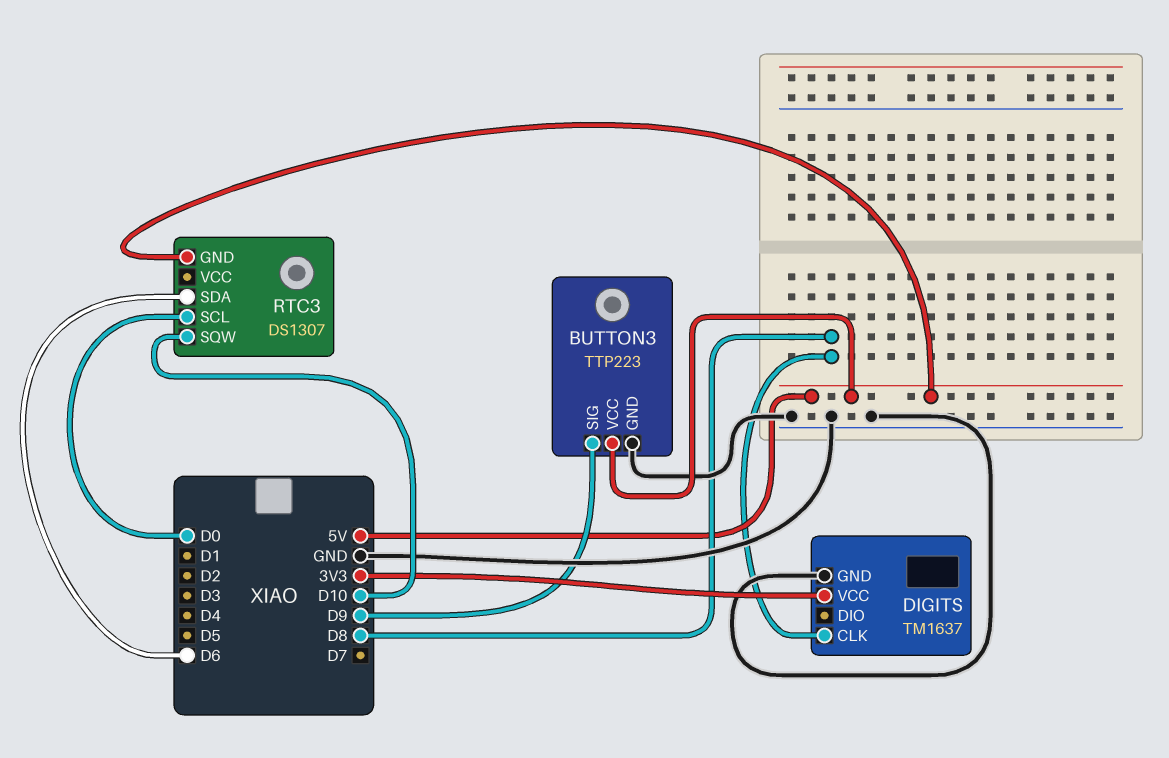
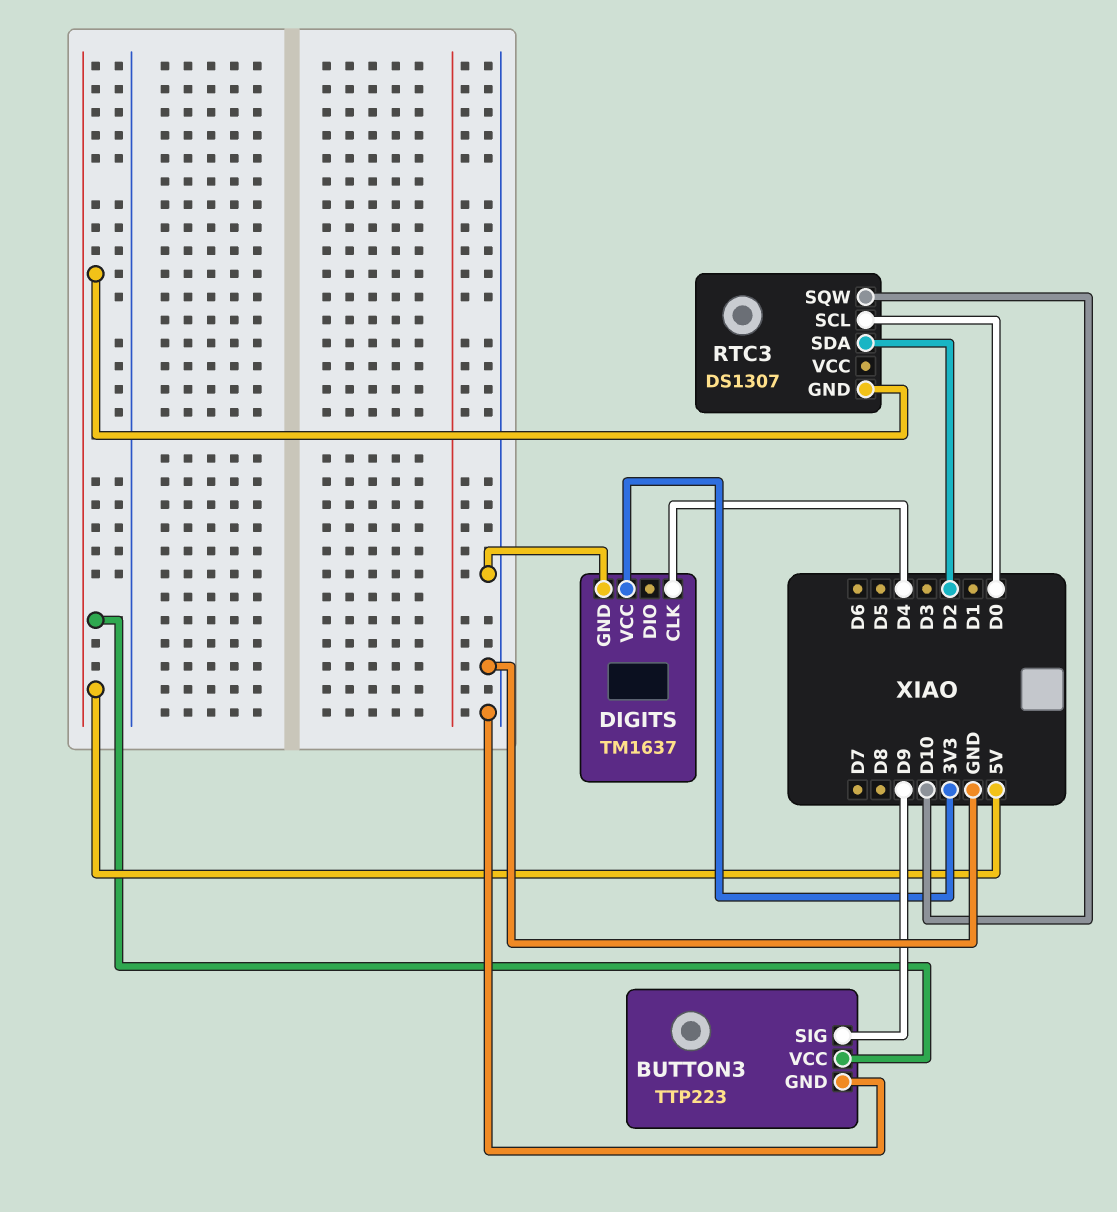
DIGITS pin CLK: D8 -> D4
RTC3 pin SDA: D6 -> D2

